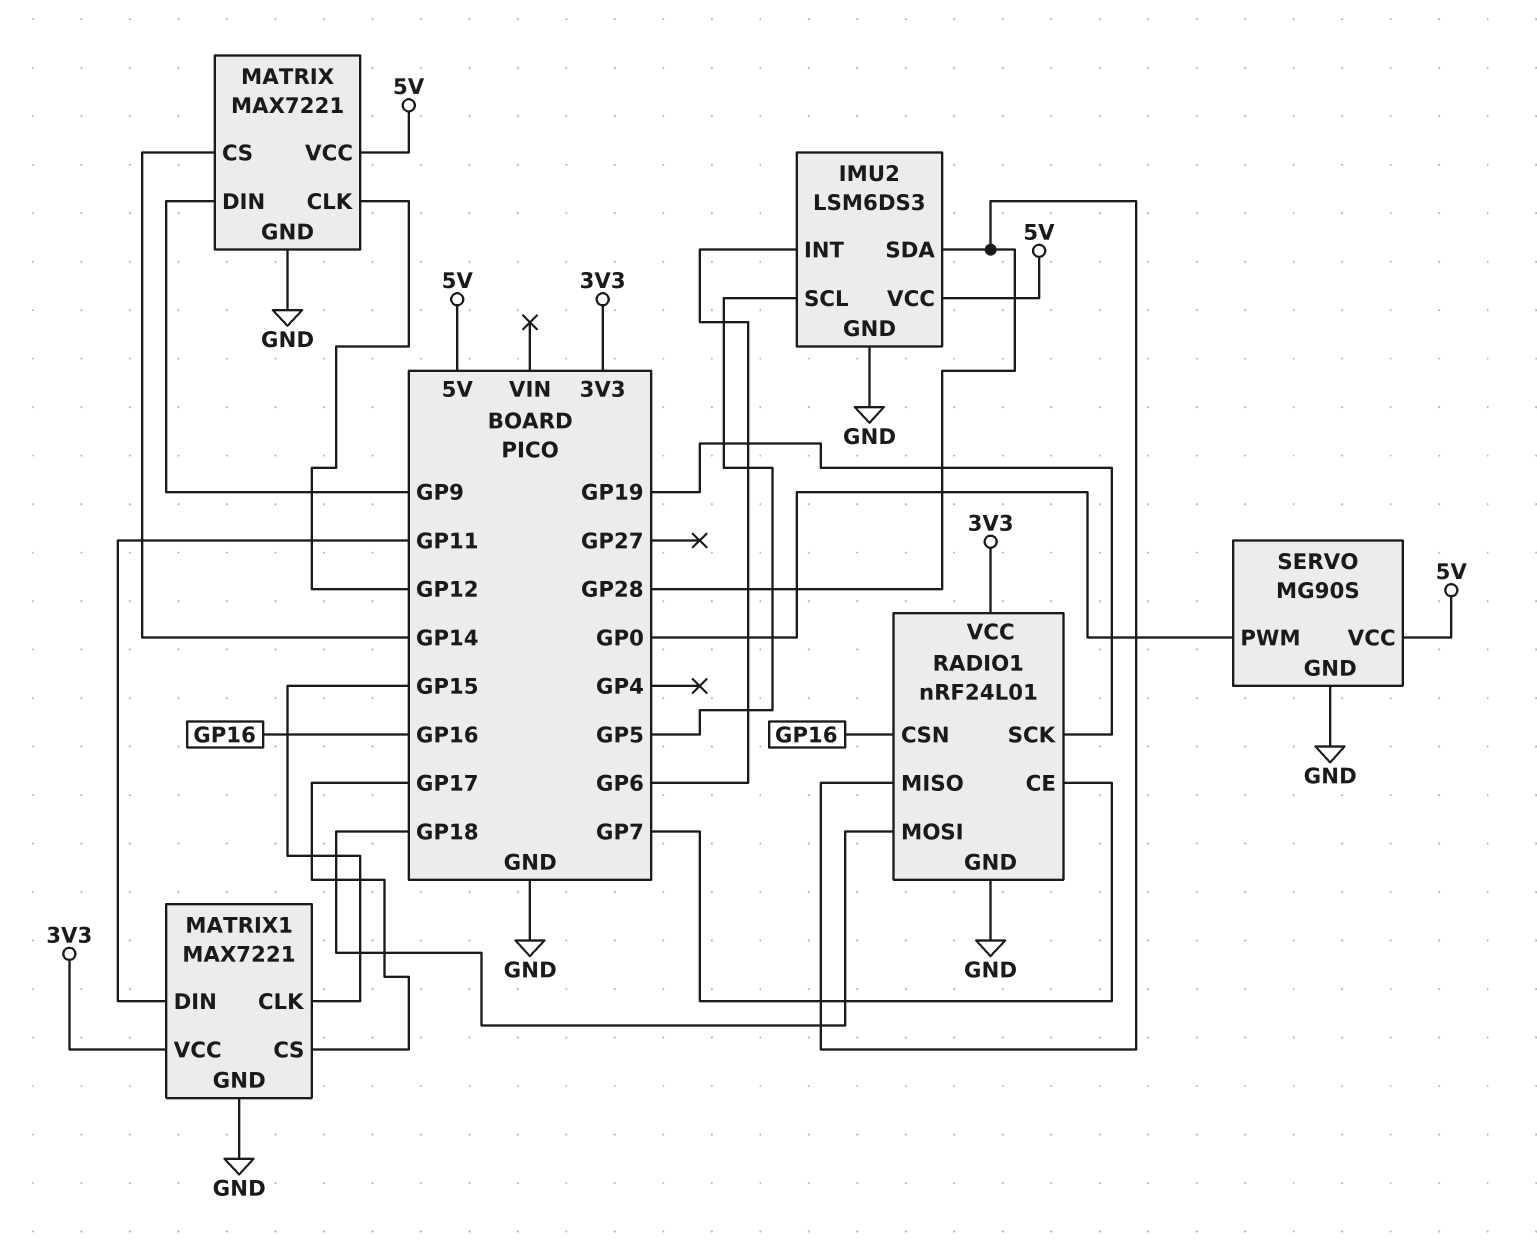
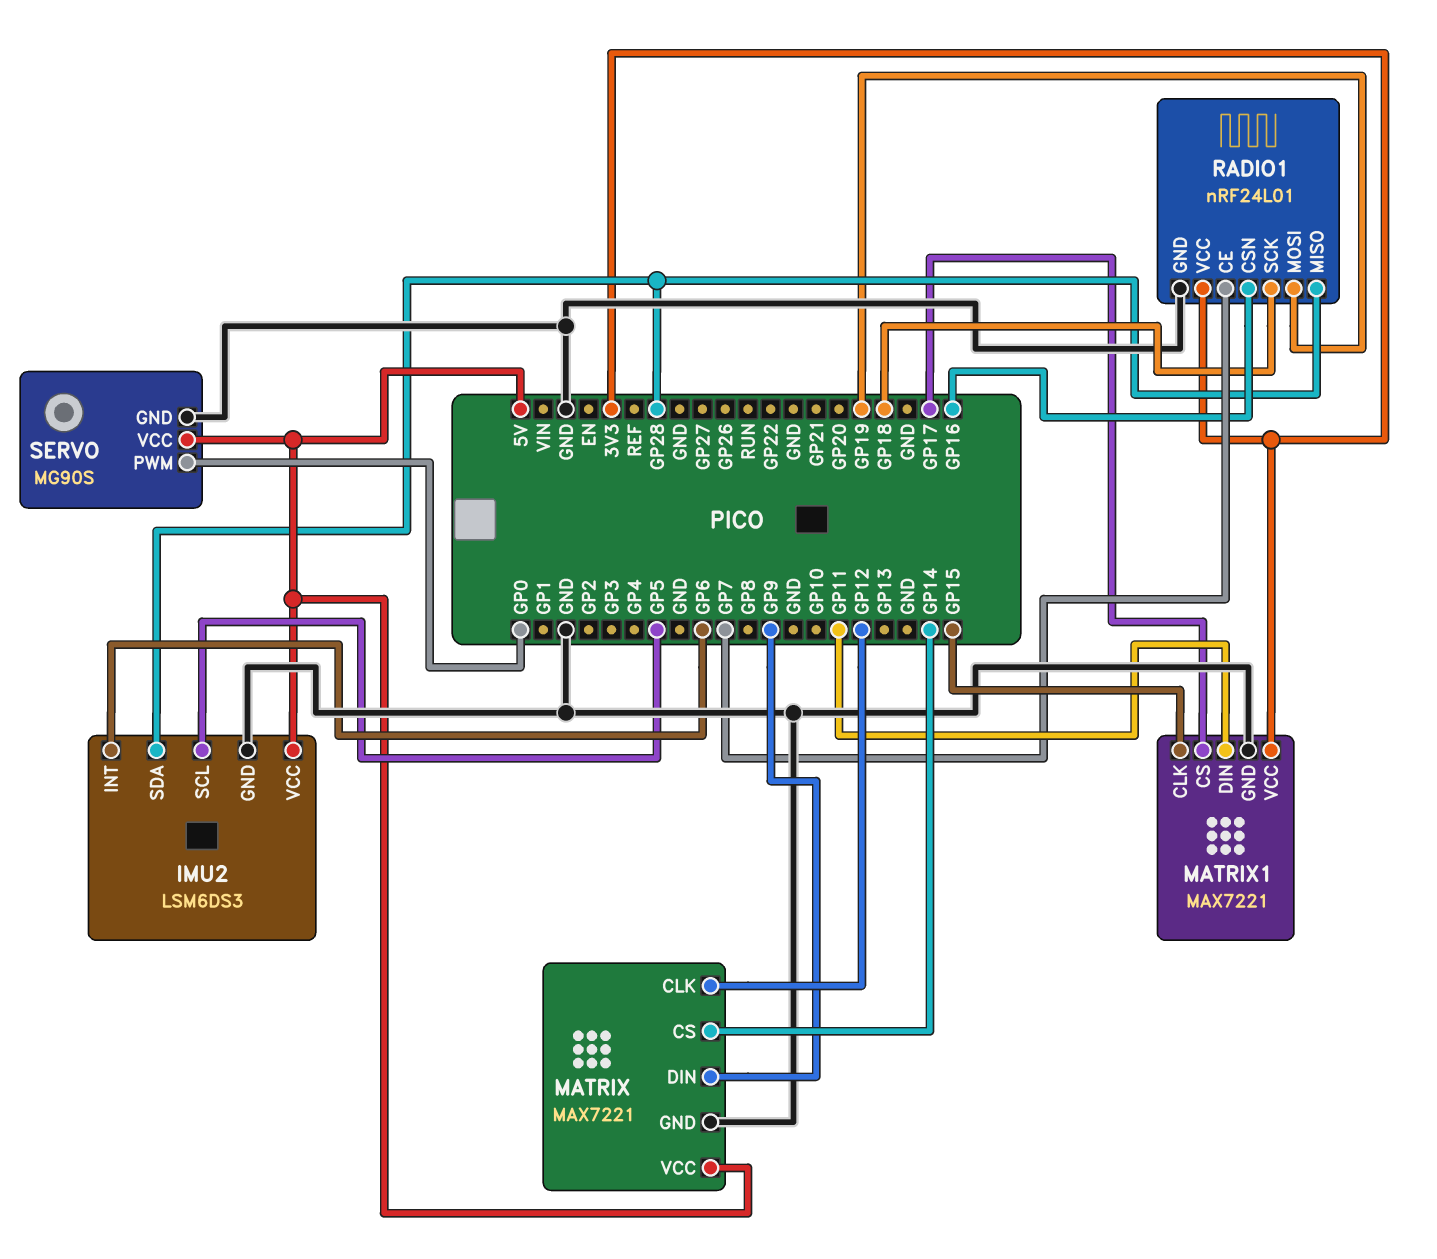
RADIO1 pin MOSI: GP18 -> GP19
RADIO1 pin SCK: GP19 -> GP18

